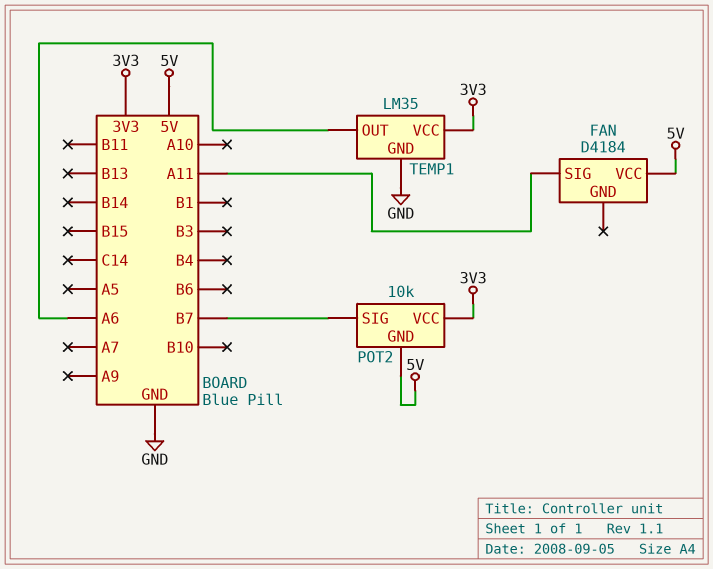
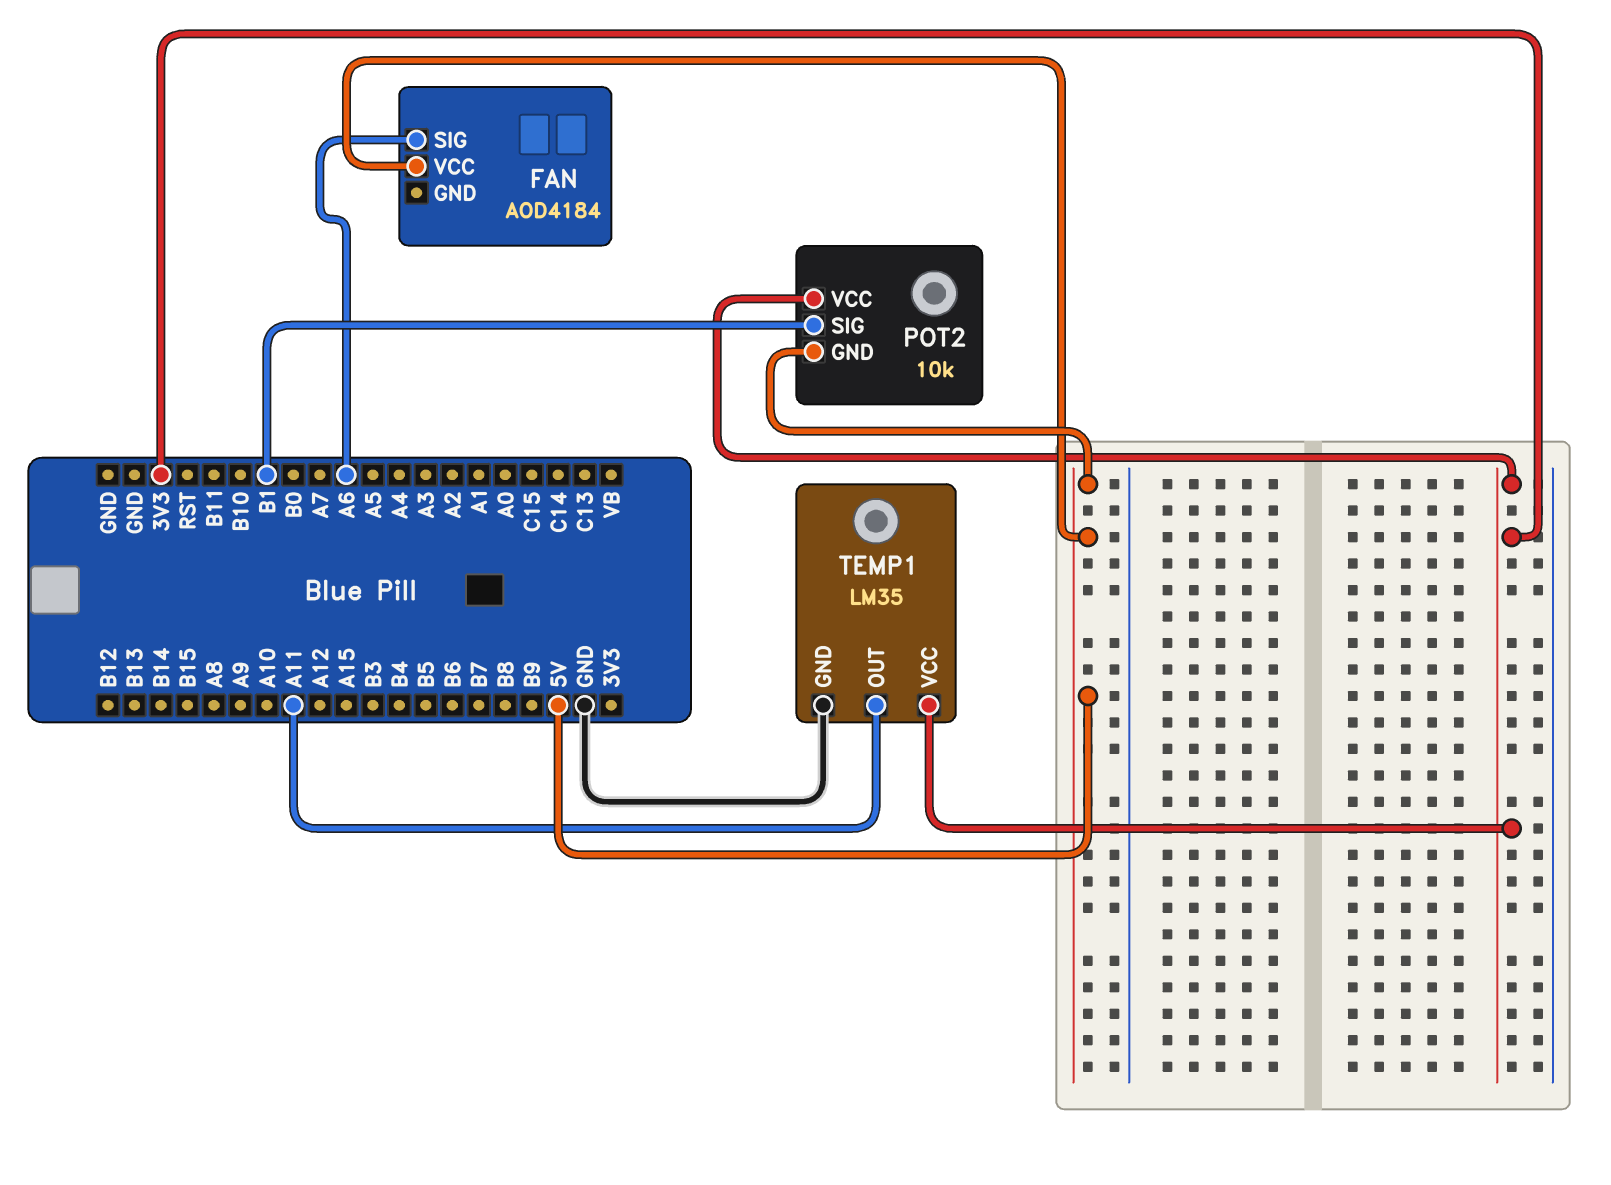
FAN: D4184 -> AOD4184
FAN pin SIG: A11 -> A6
POT2 pin SIG: B7 -> B1
TEMP1 pin OUT: A6 -> A11

